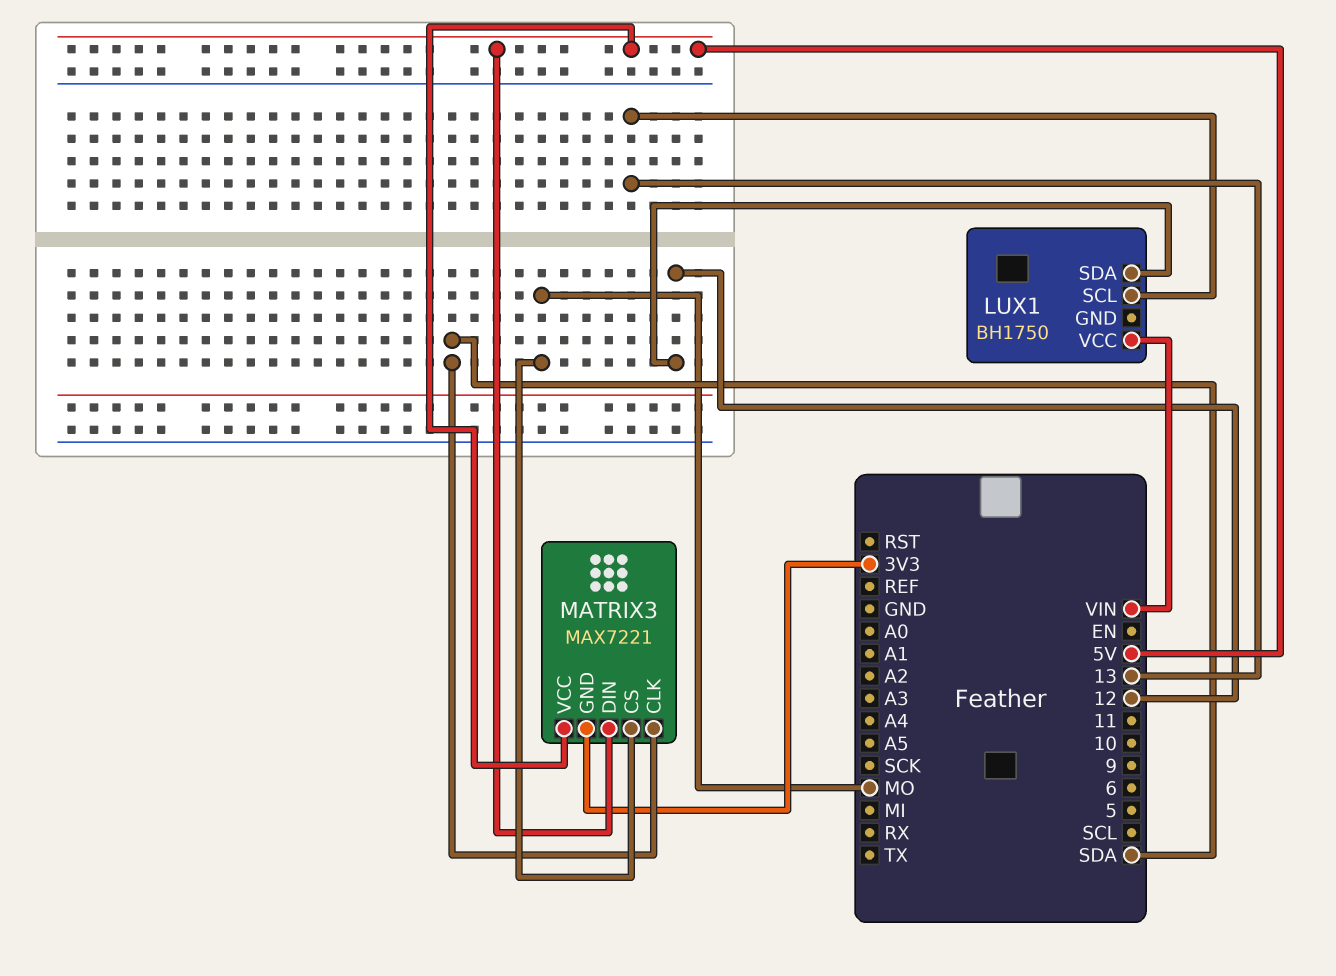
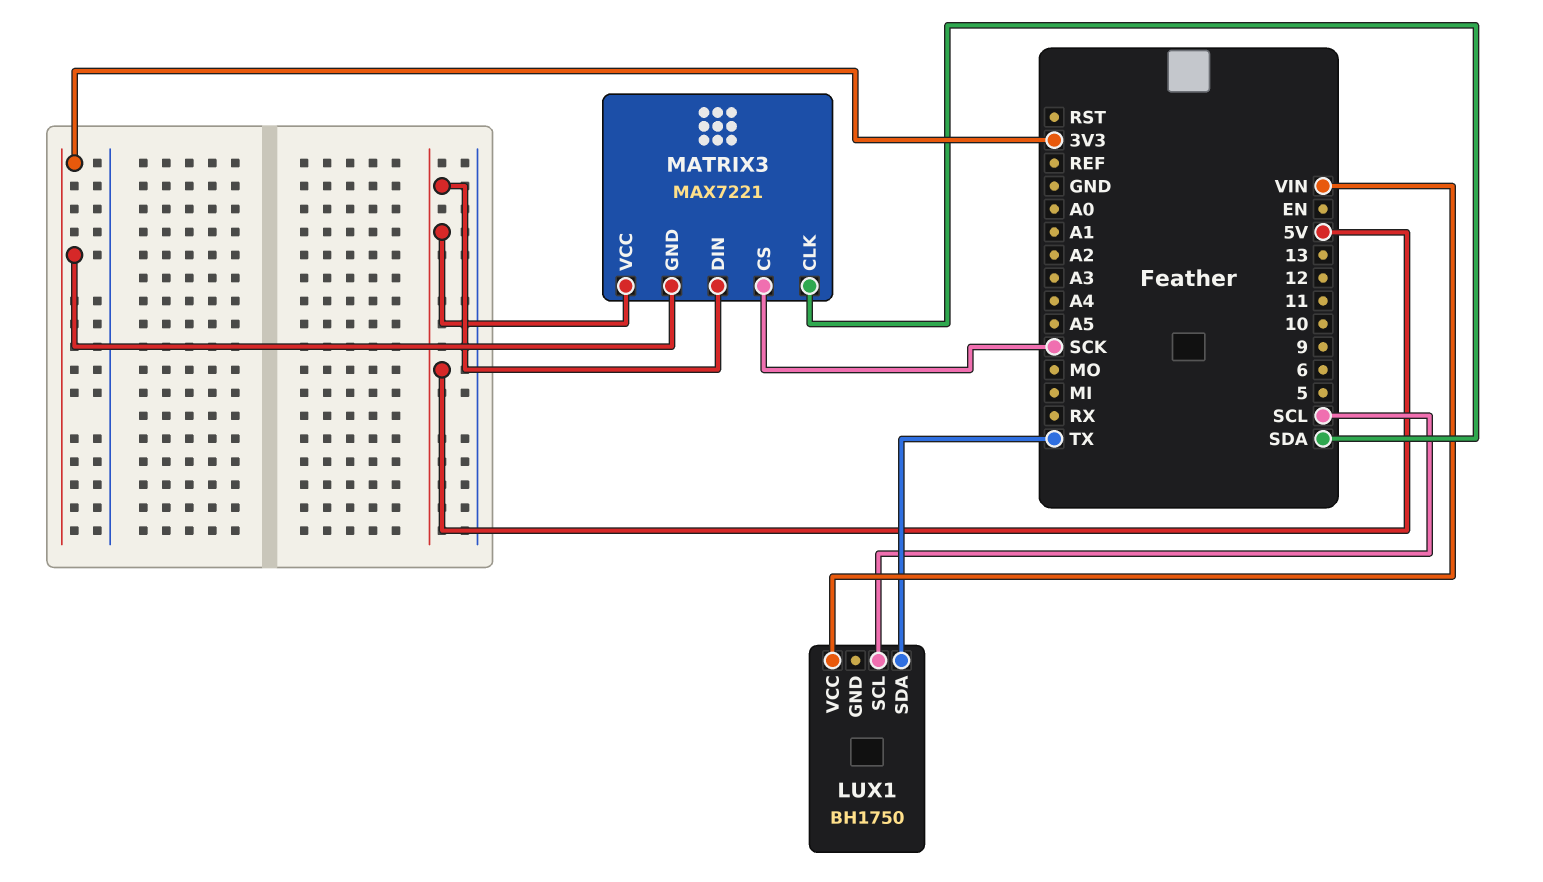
LUX1 pin SCL: 13 -> SCL
LUX1 pin SDA: 12 -> TX
MATRIX3 pin CS: MO -> SCK

